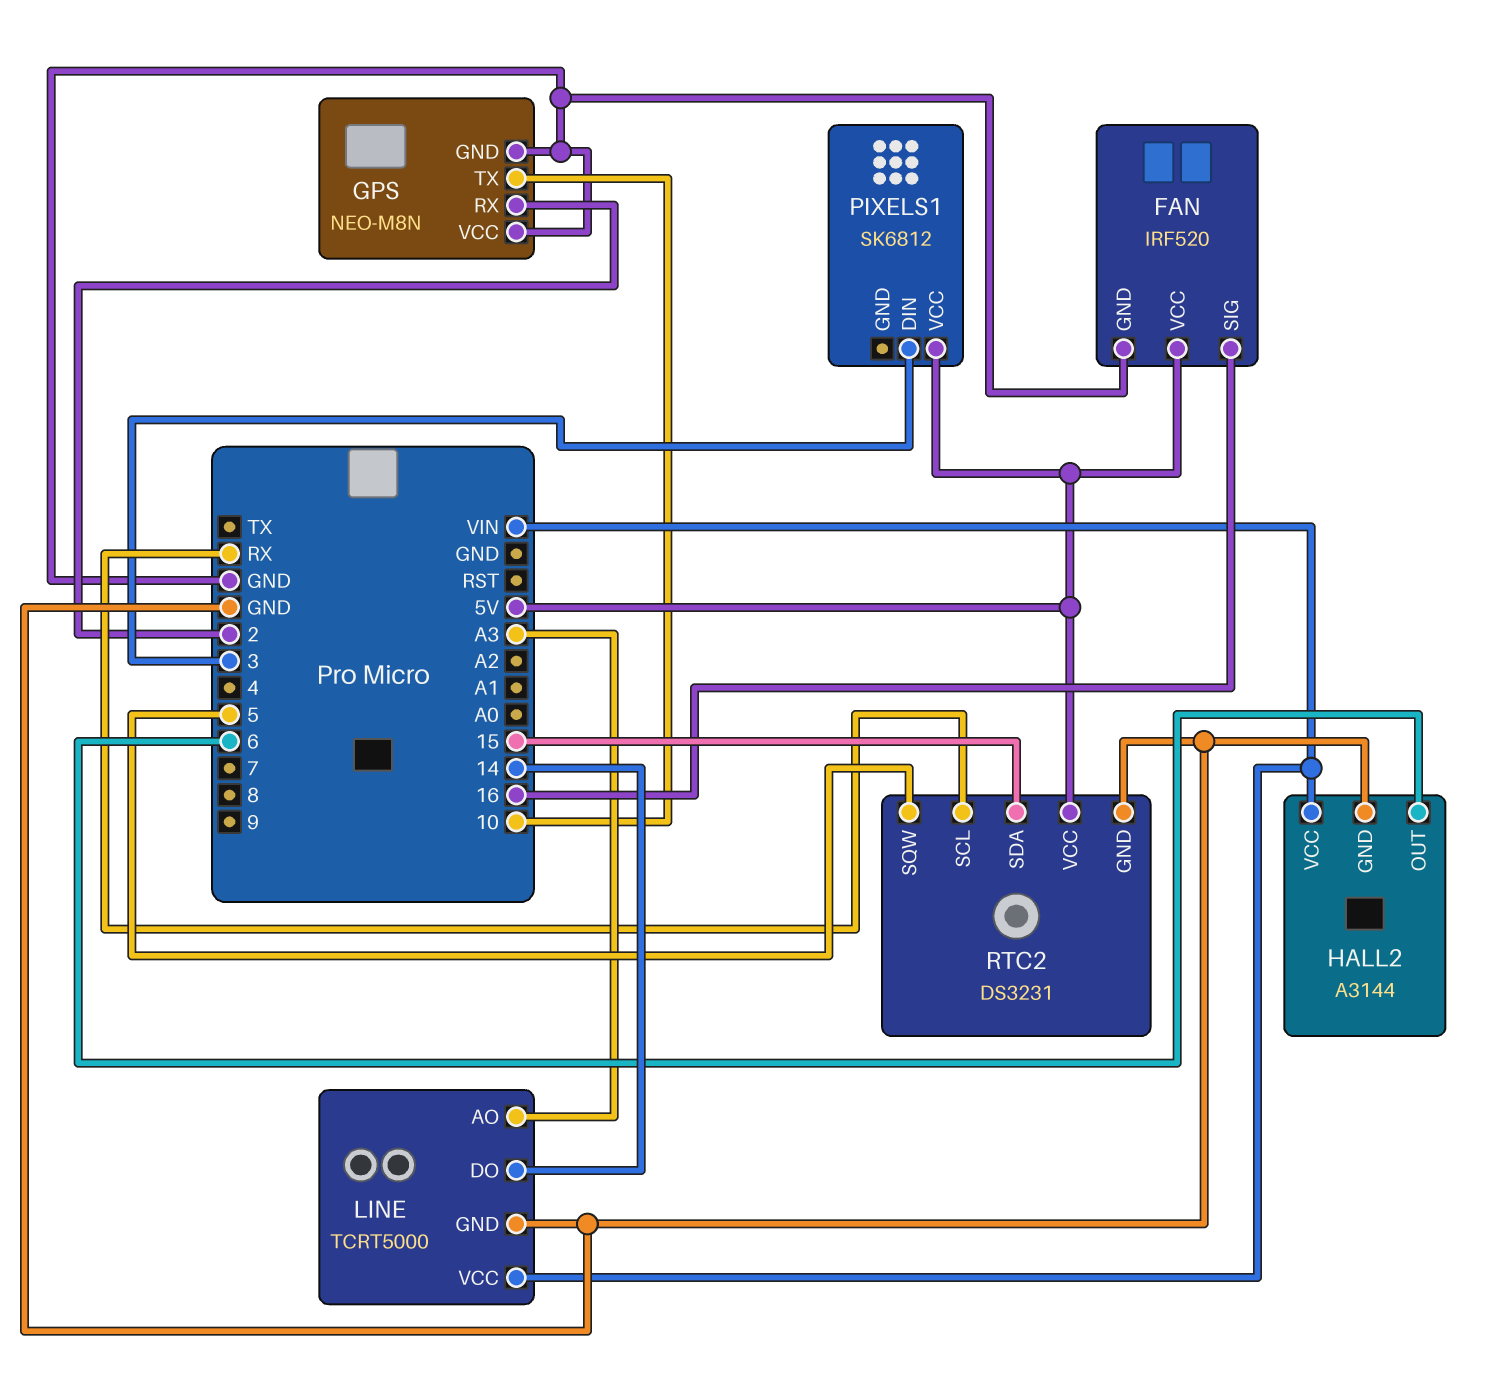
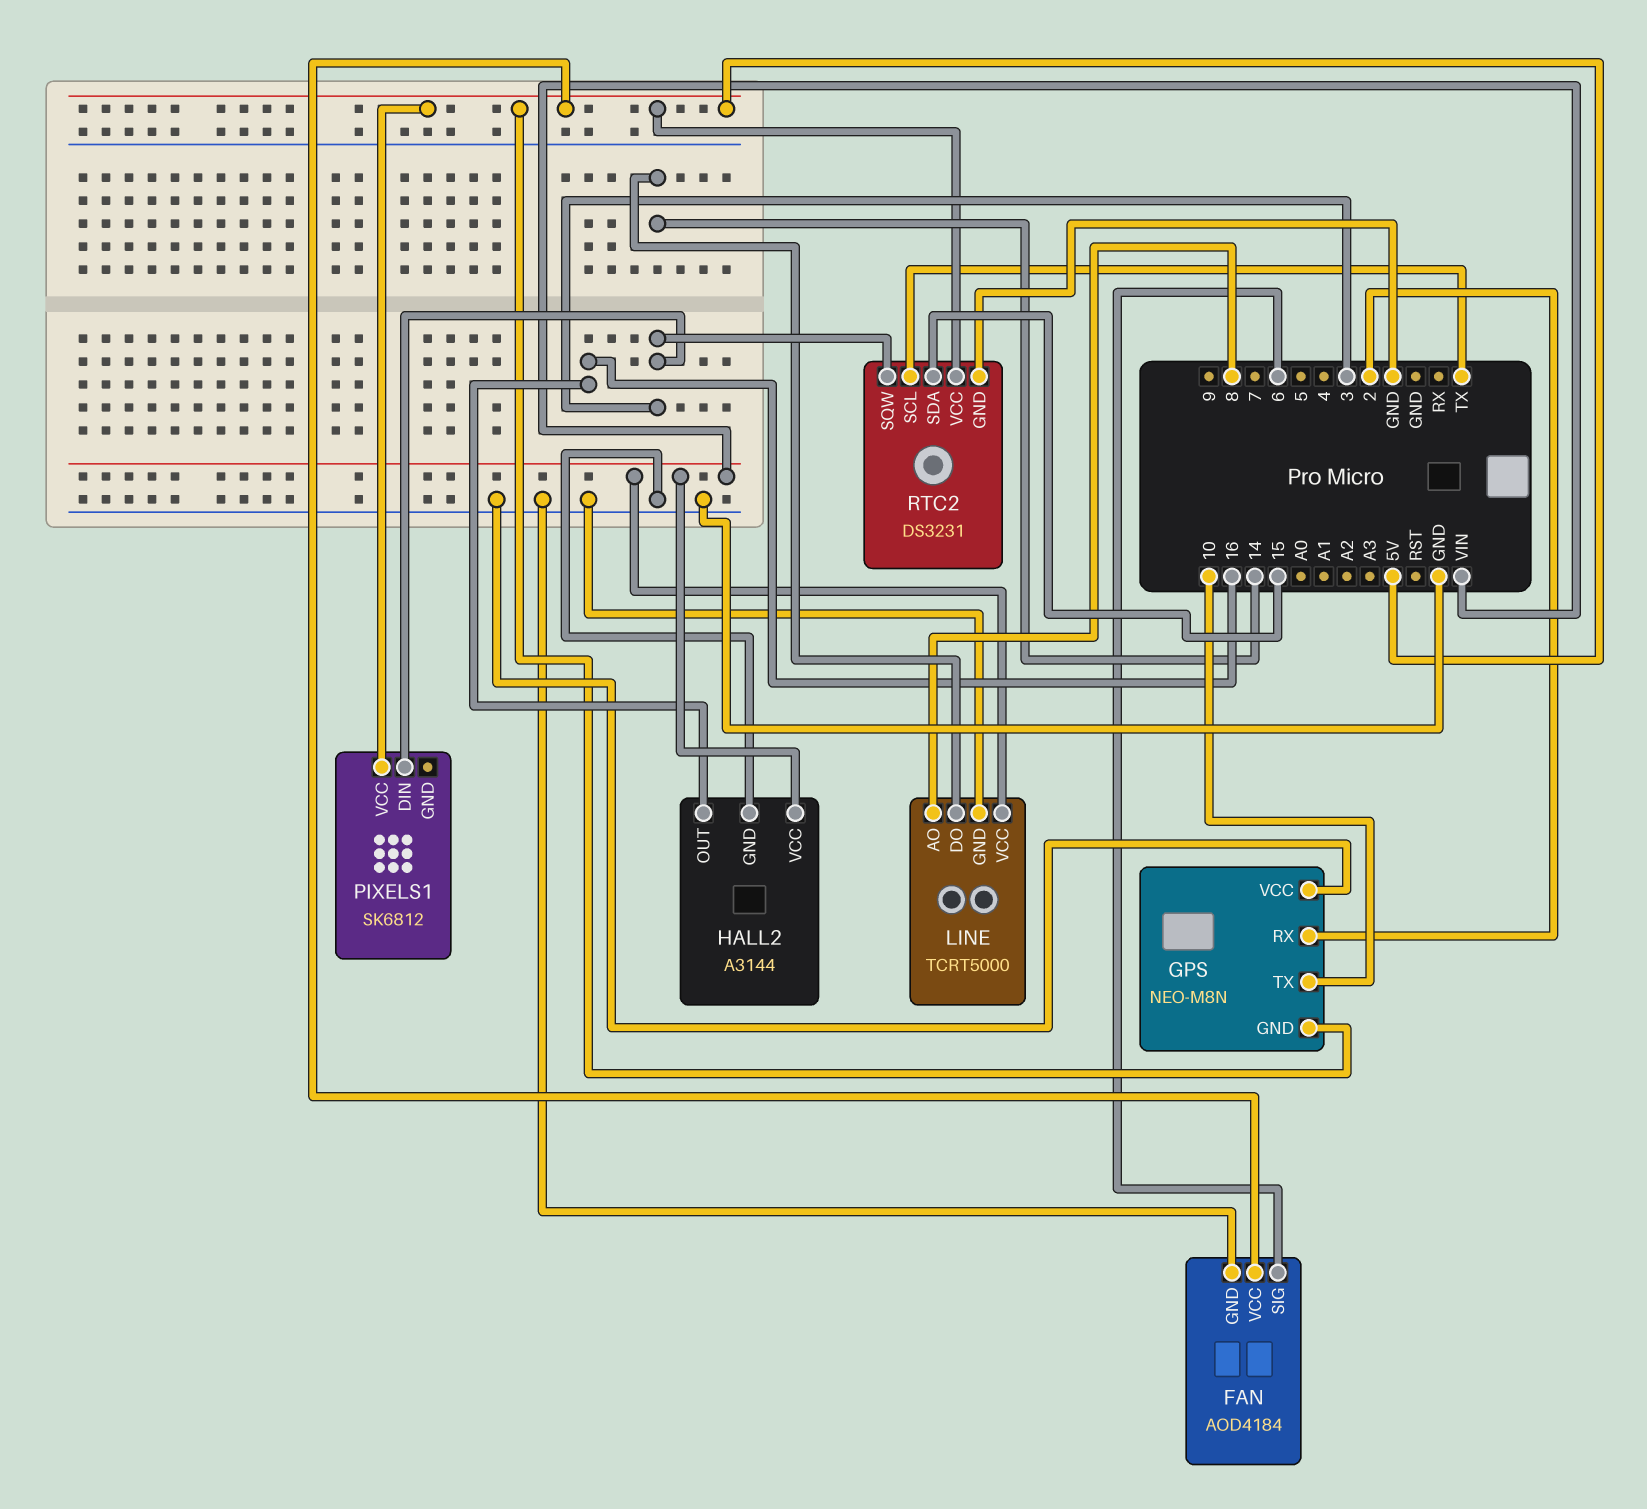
FAN: IRF520 -> AOD4184
FAN pin SIG: 16 -> 6
GPS pin GND: GND -> 5V
HALL2 pin OUT: 6 -> 16
LINE pin AO: A3 -> 8
RTC2 pin SCL: RX -> TX
RTC2 pin SQW: 5 -> 3

